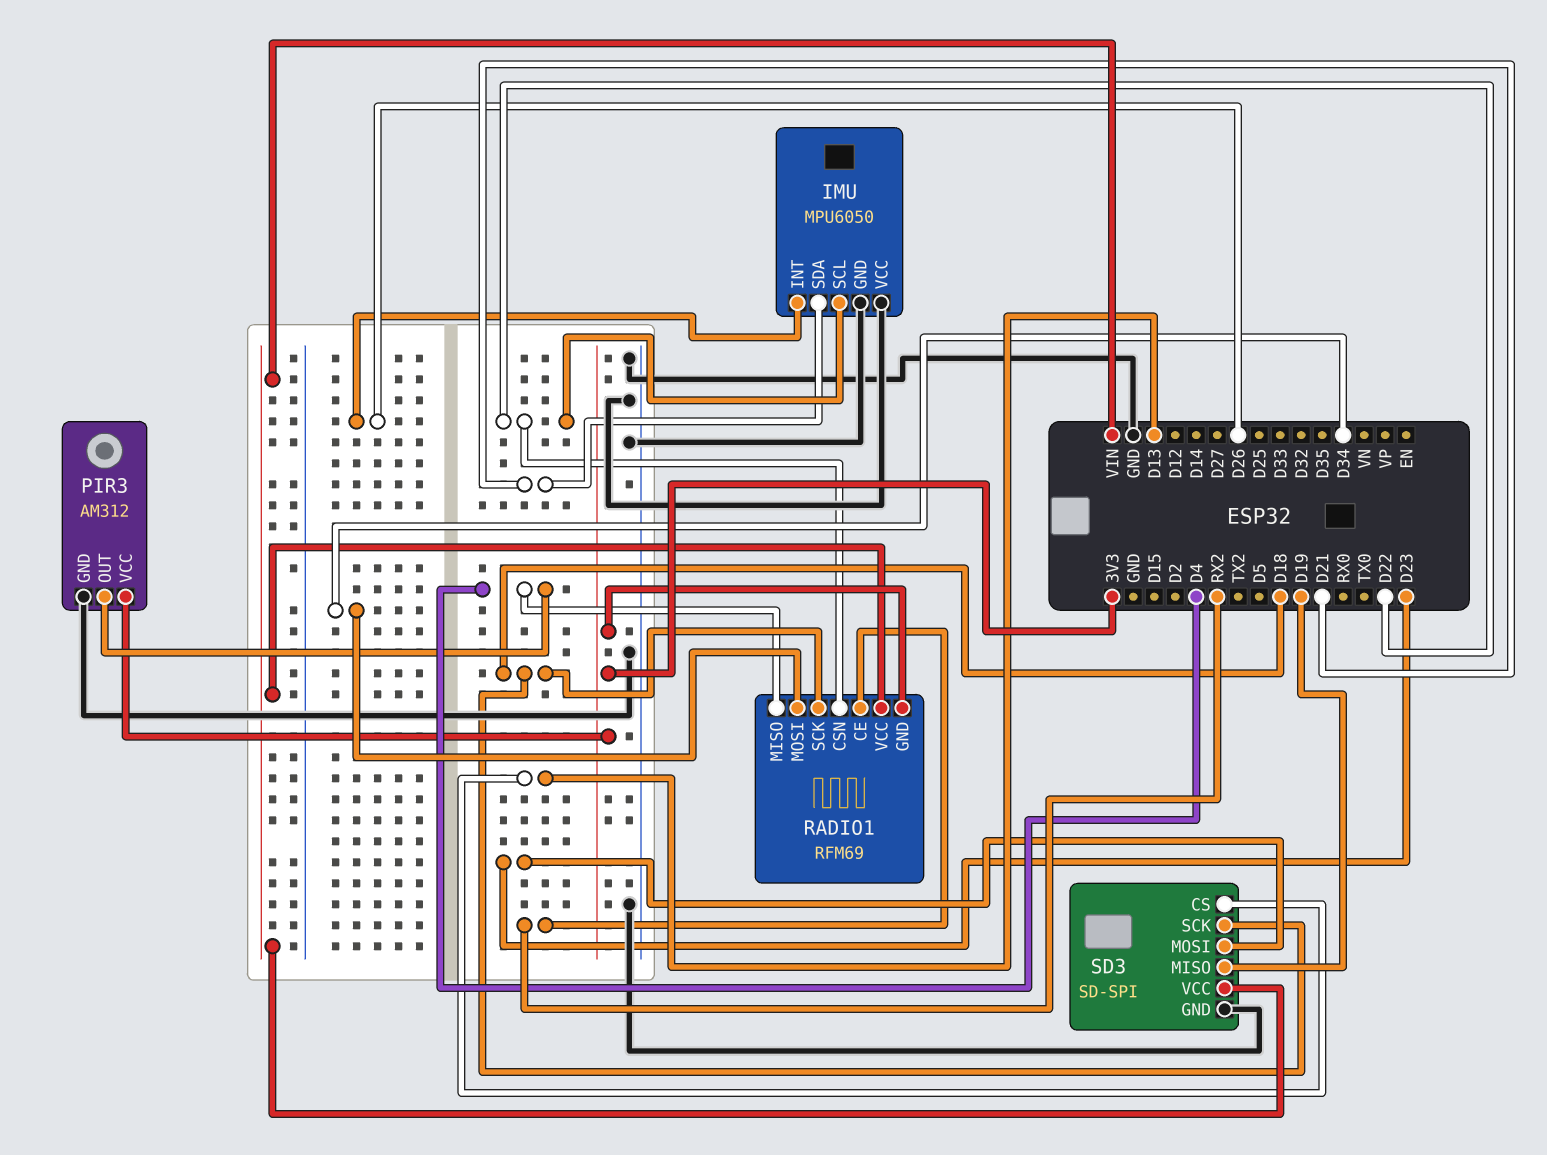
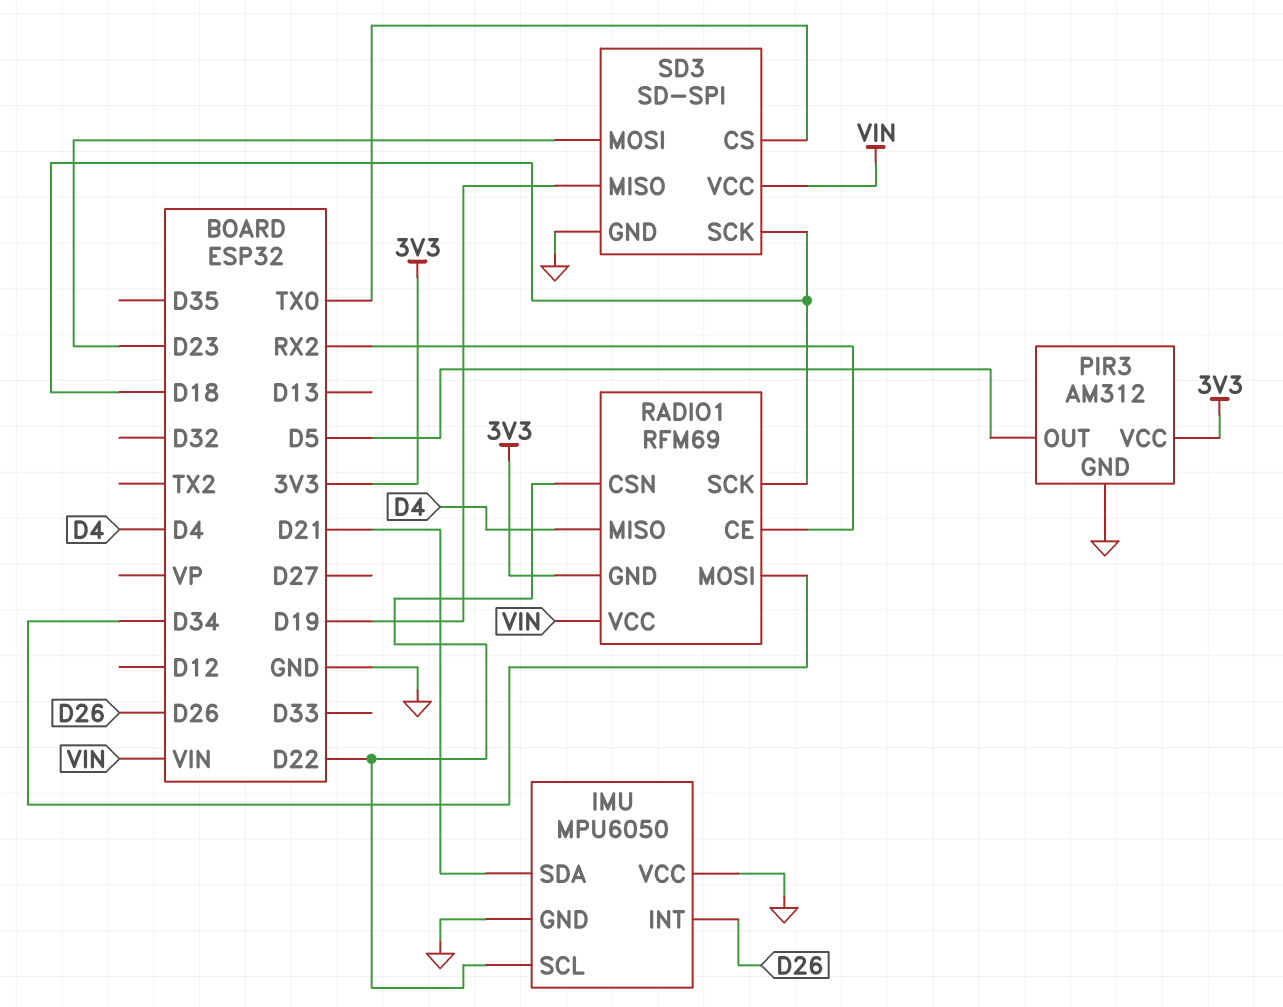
PIR3 pin OUT: D4 -> D5
SD3 pin CS: D13 -> TX0

